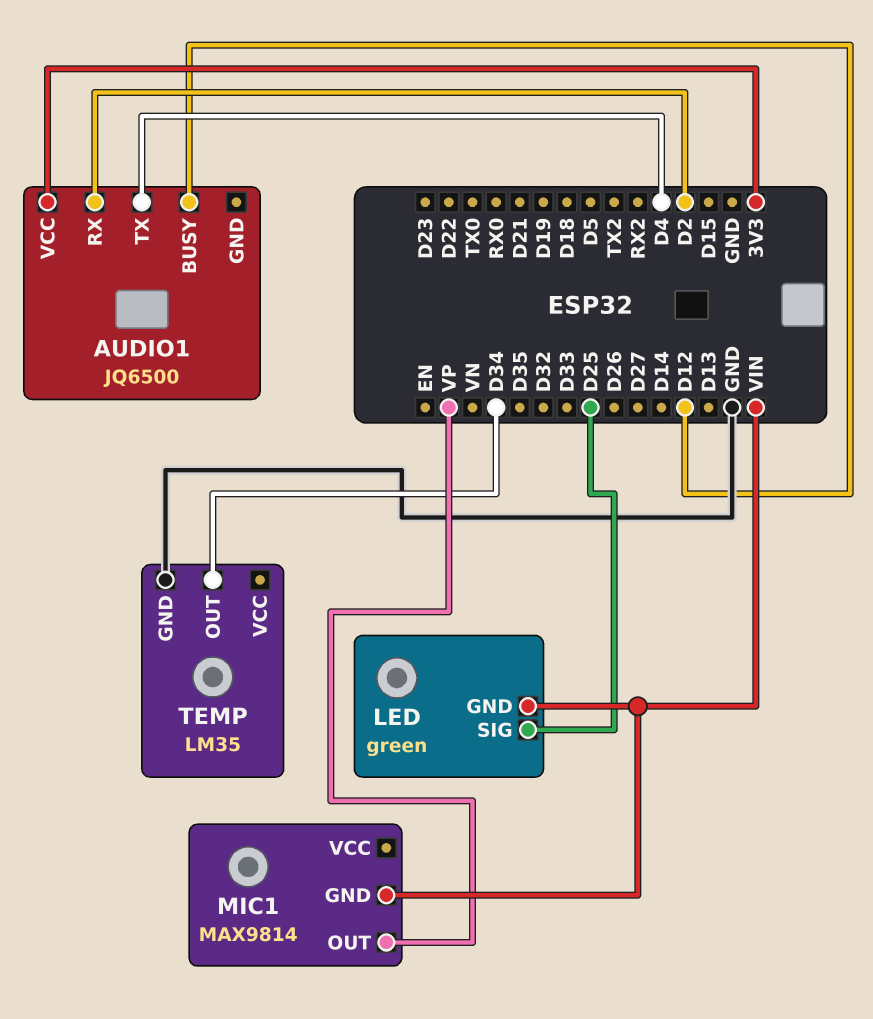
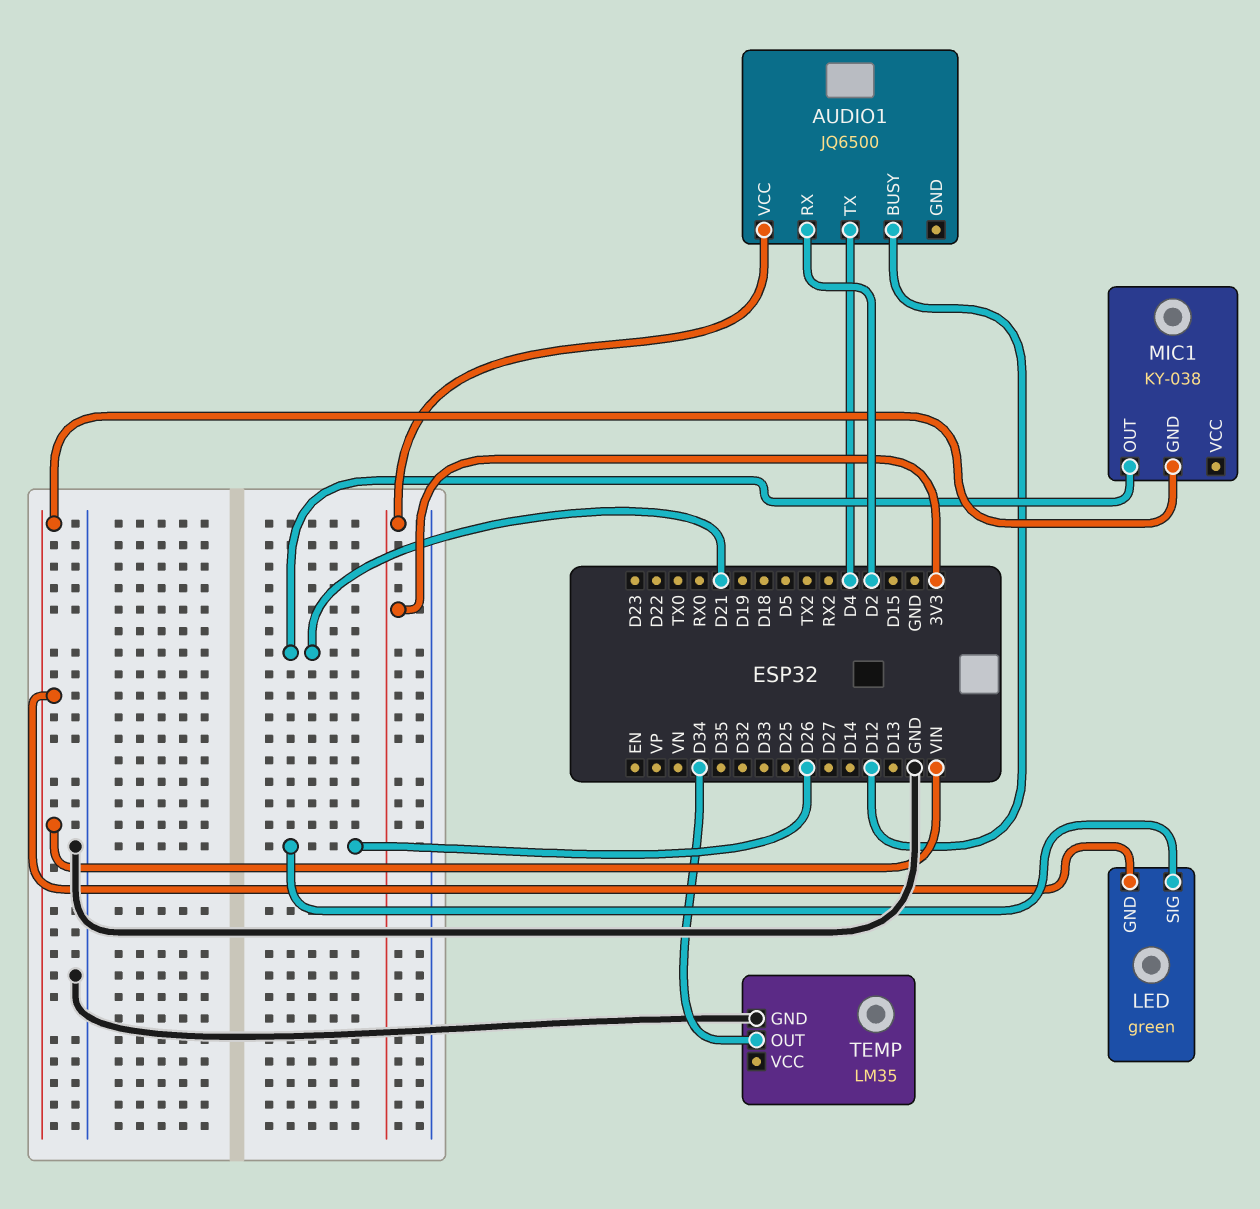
LED pin SIG: D25 -> D26
MIC1: MAX9814 -> KY-038
MIC1 pin OUT: VP -> D21

